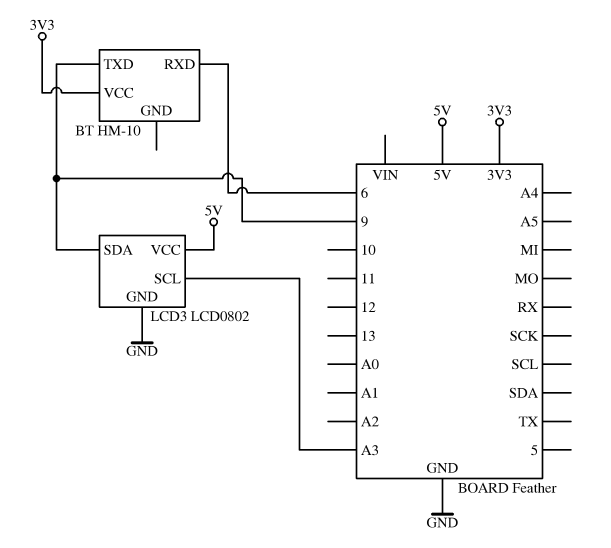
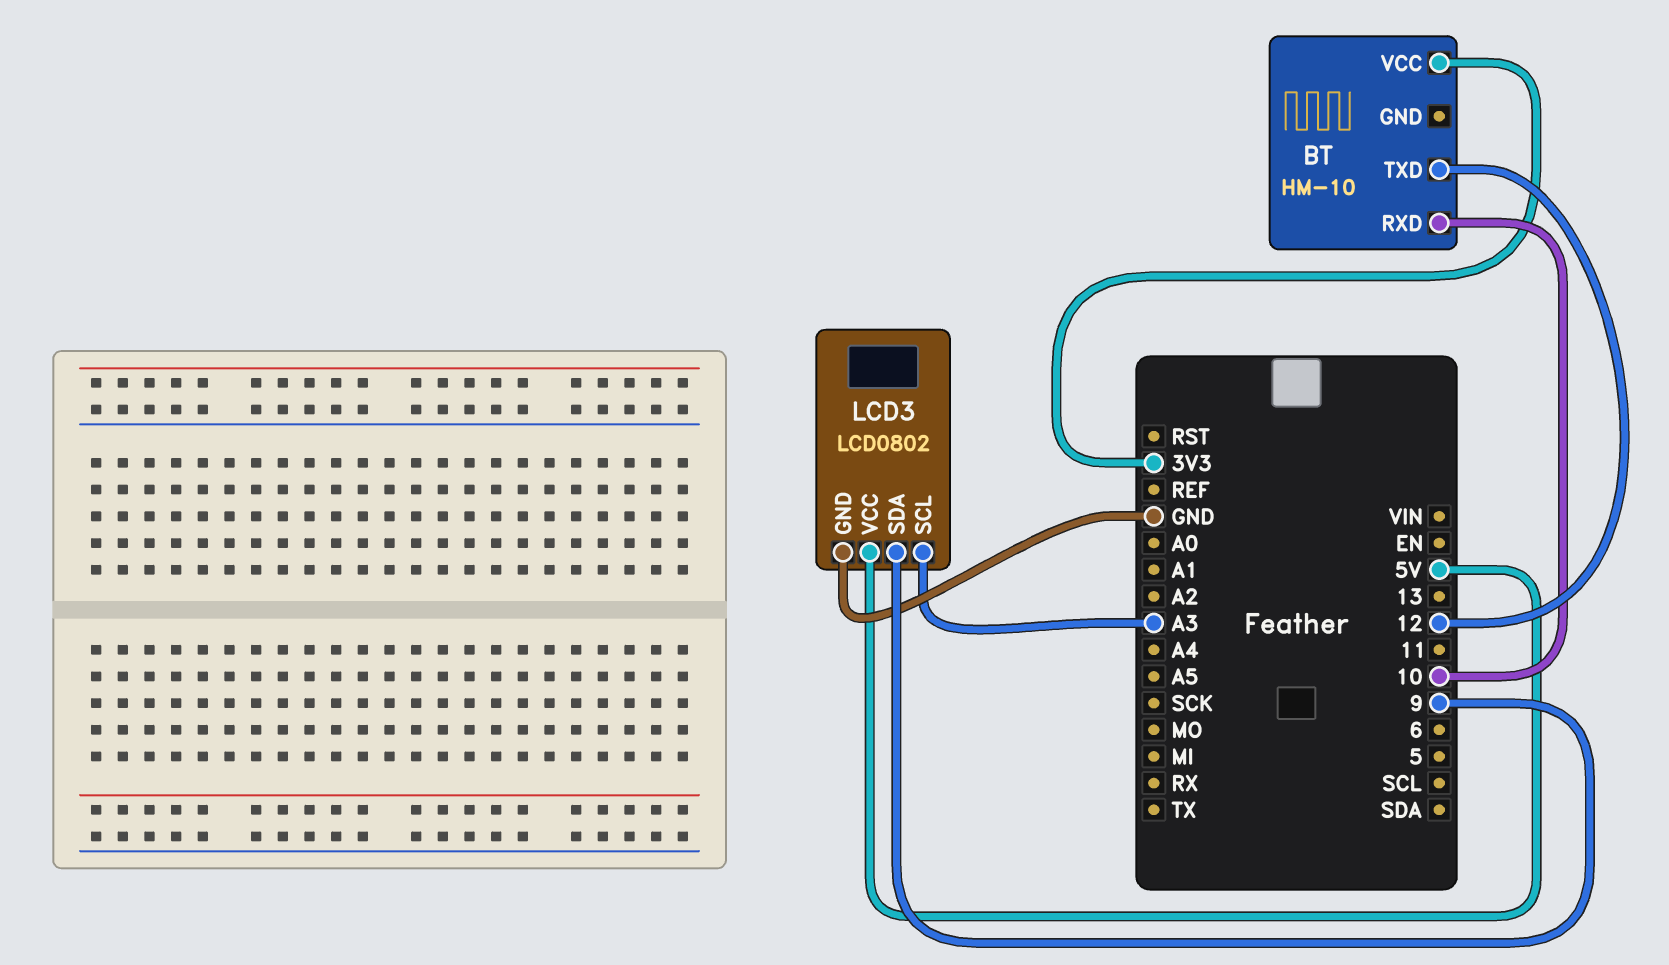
BT pin RXD: 6 -> 10
BT pin TXD: 9 -> 12

